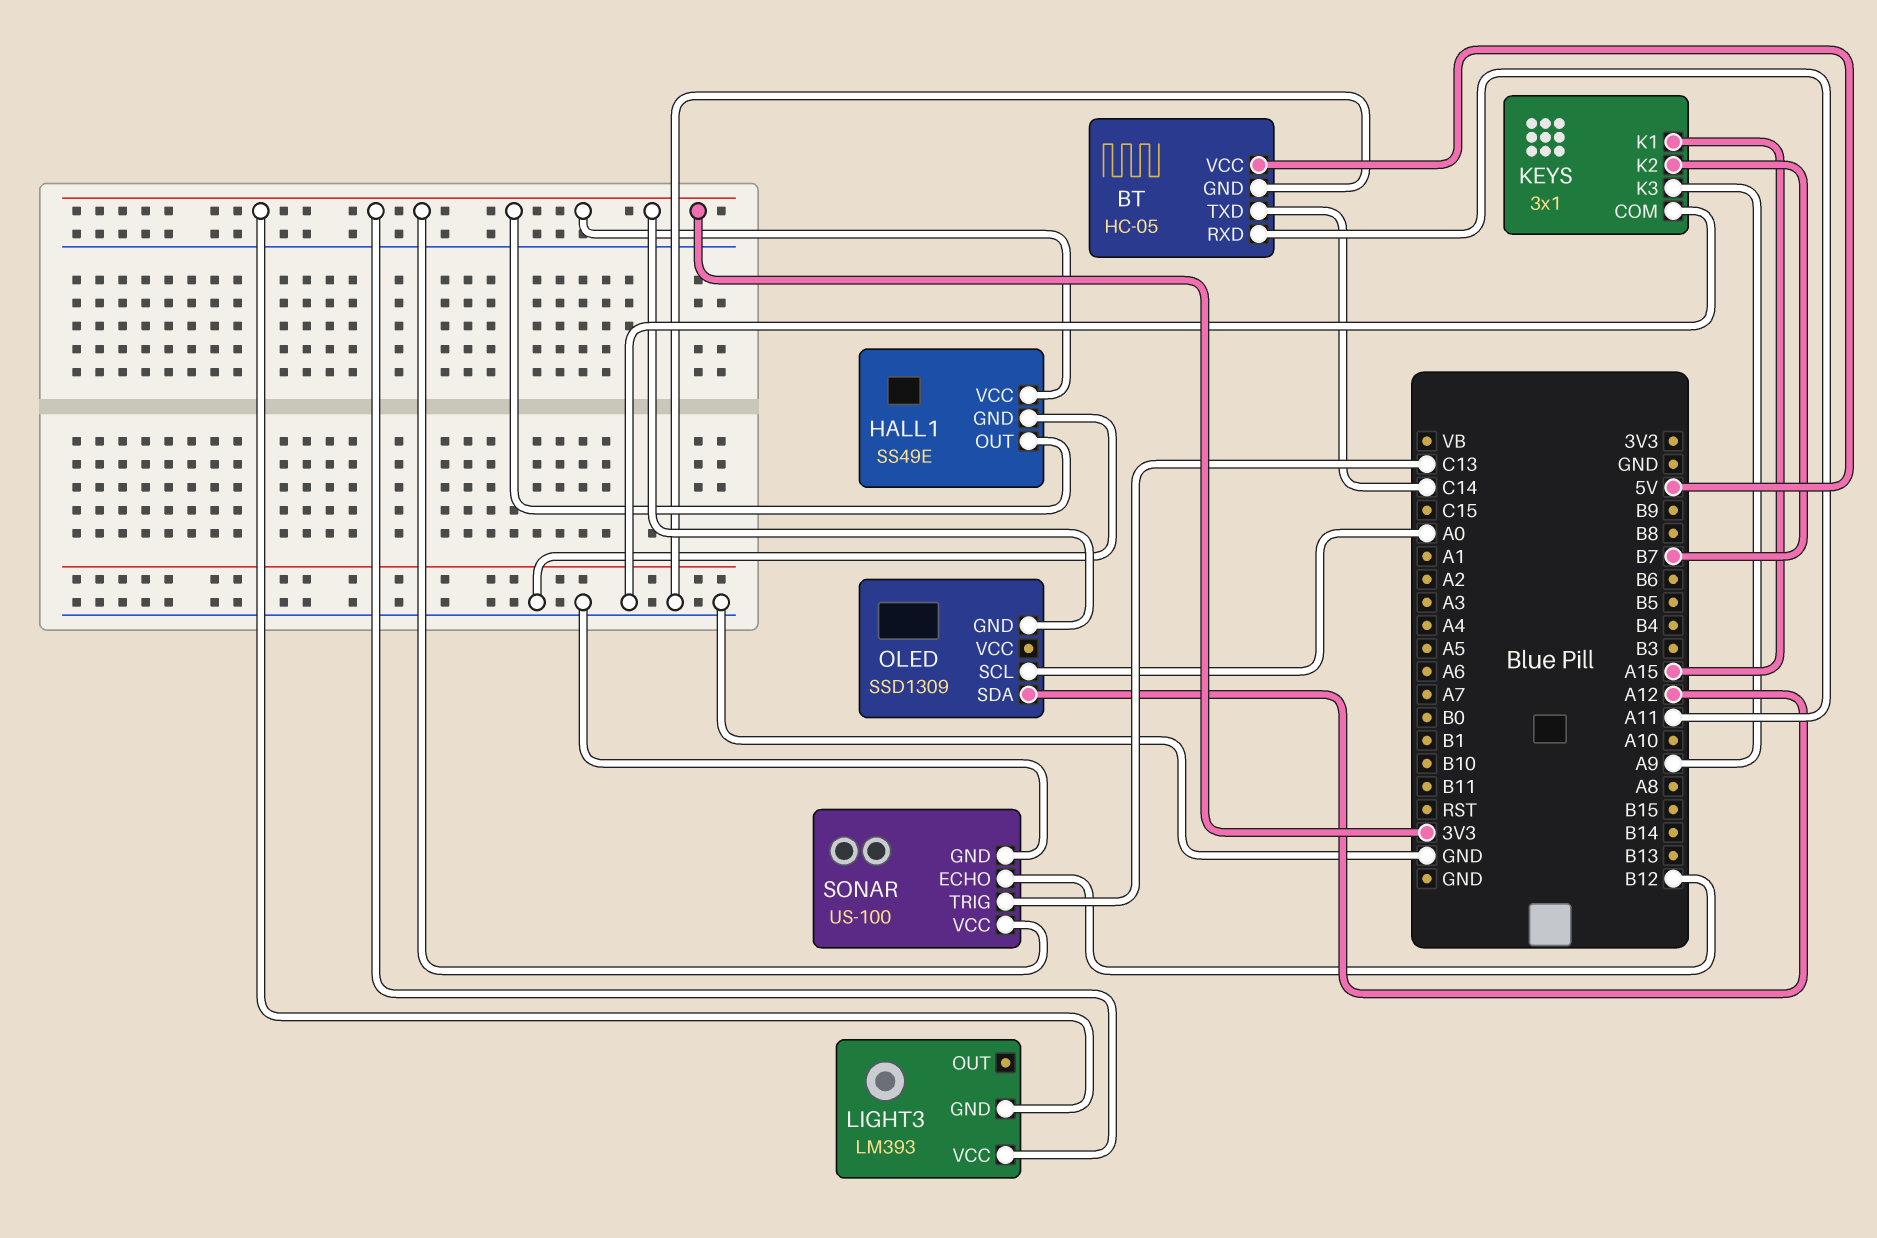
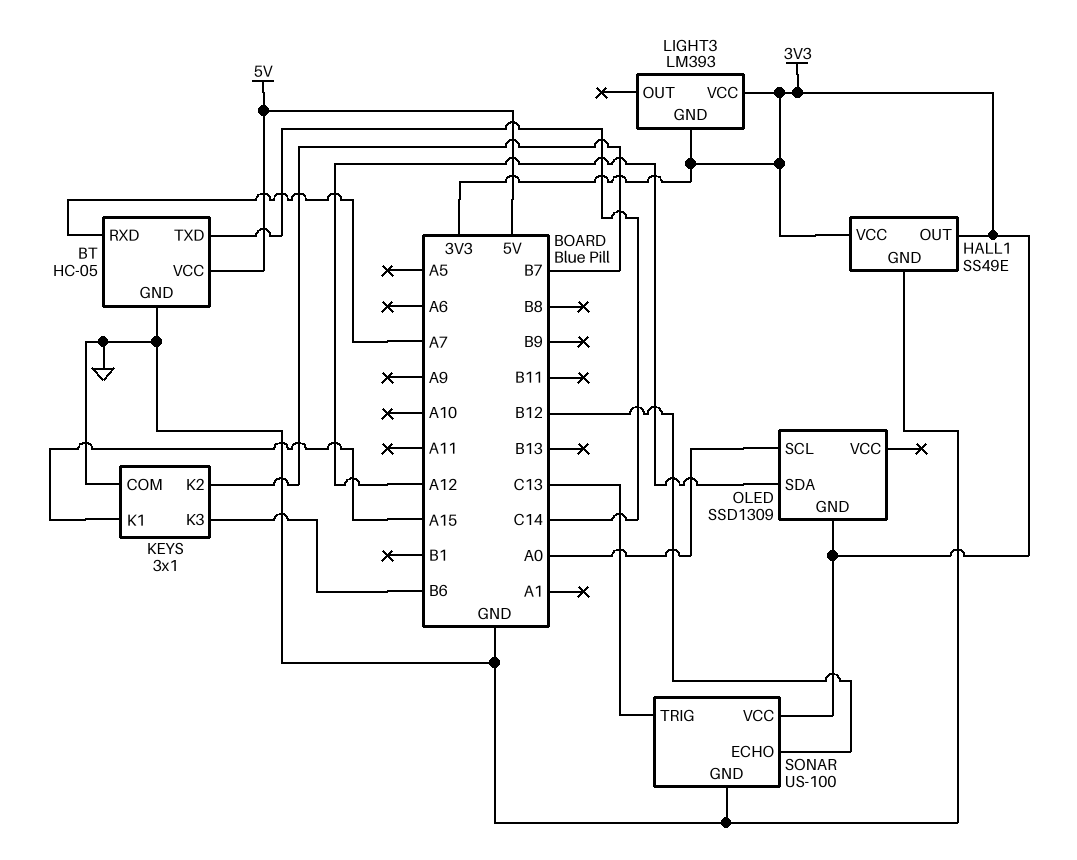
BT pin RXD: A11 -> A7
KEYS pin K3: A9 -> B6

